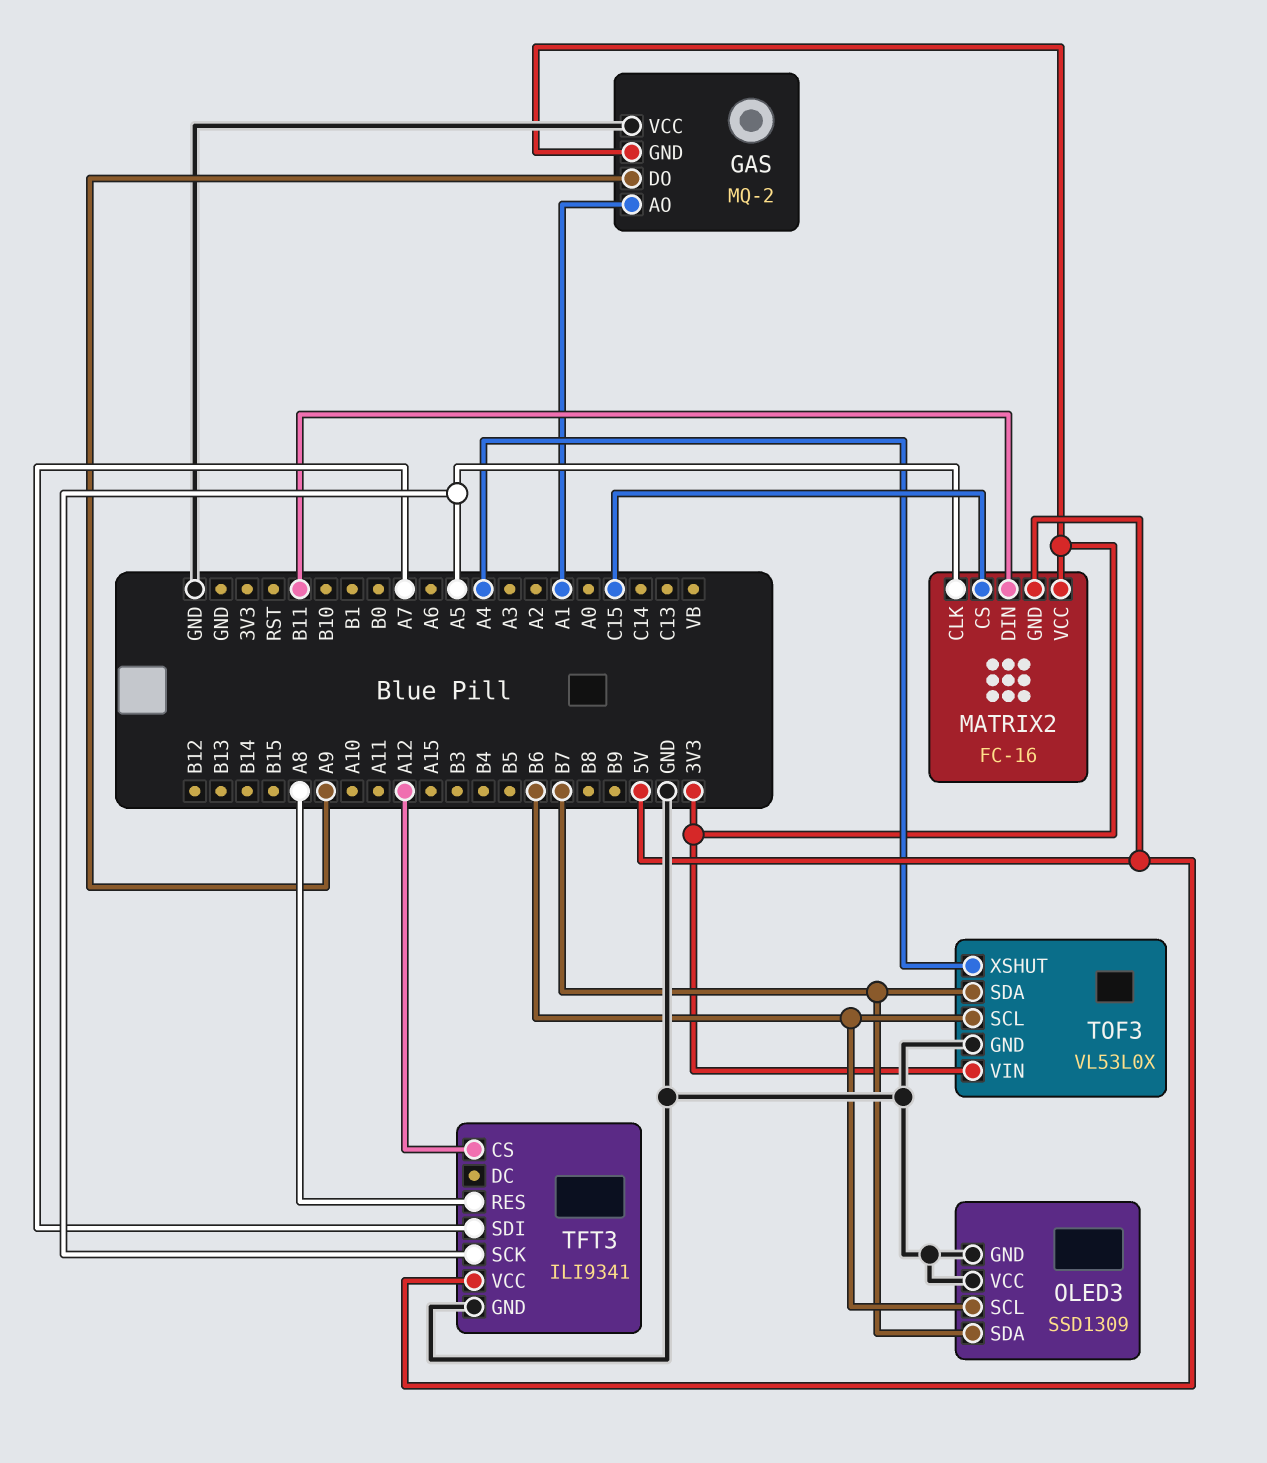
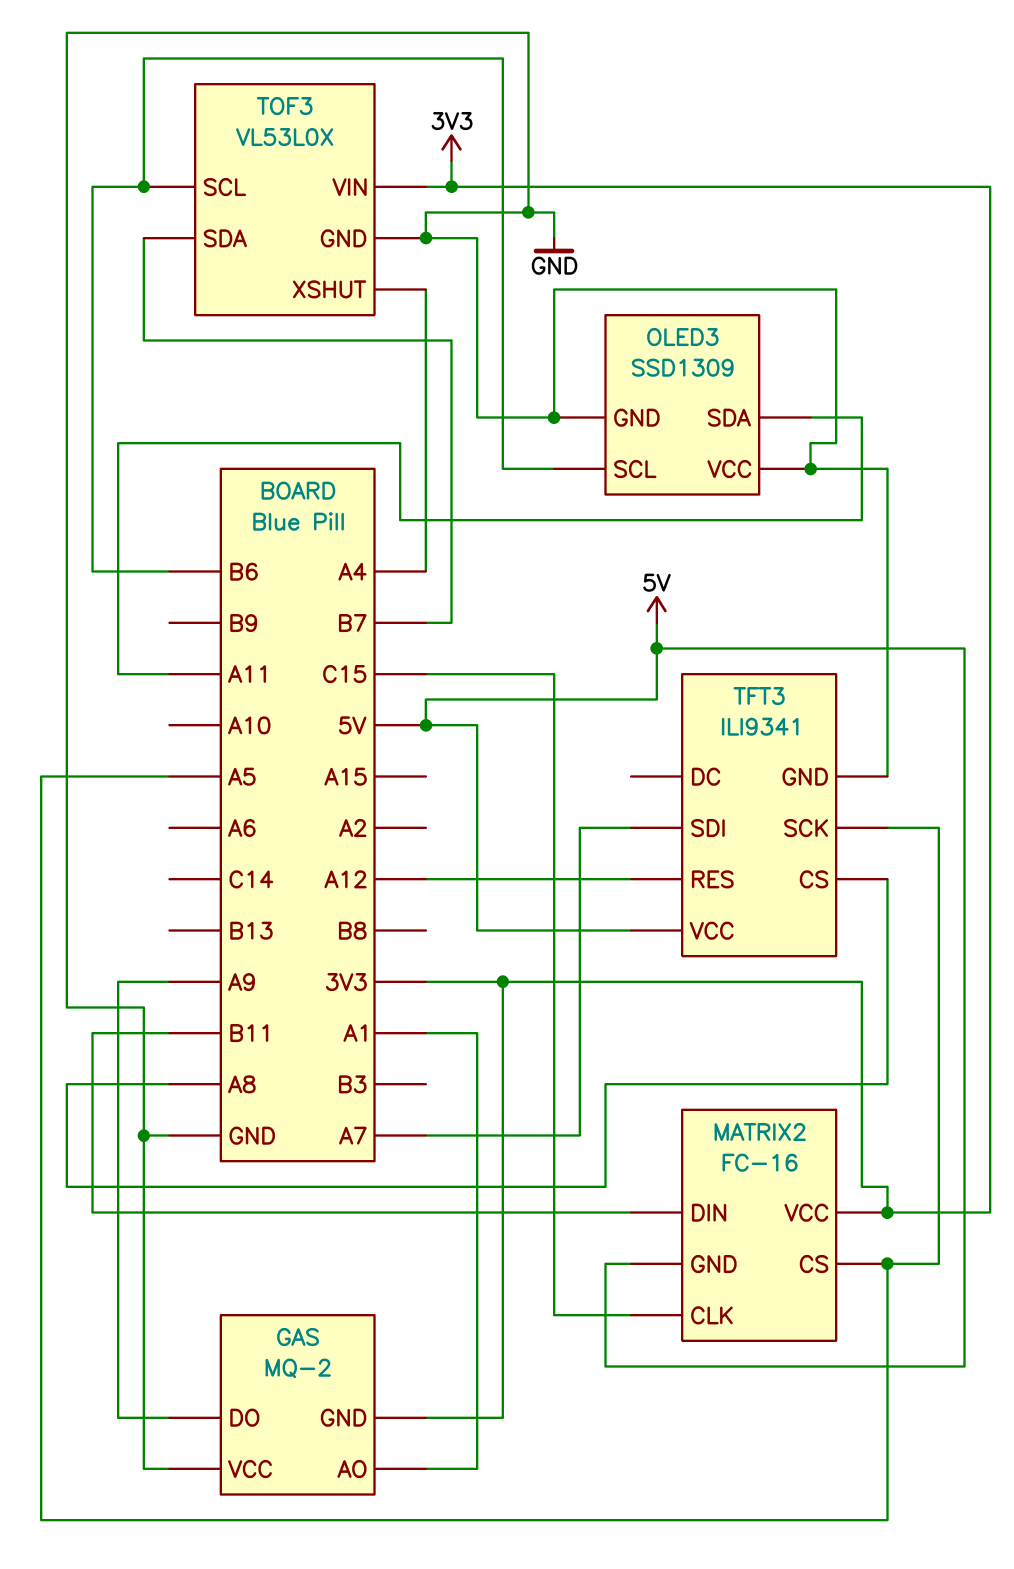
MATRIX2 pin CLK: A5 -> C15
MATRIX2 pin CS: C15 -> A5
OLED3 pin SDA: B7 -> A11
TFT3 pin CS: A12 -> A8
TFT3 pin RES: A8 -> A12

